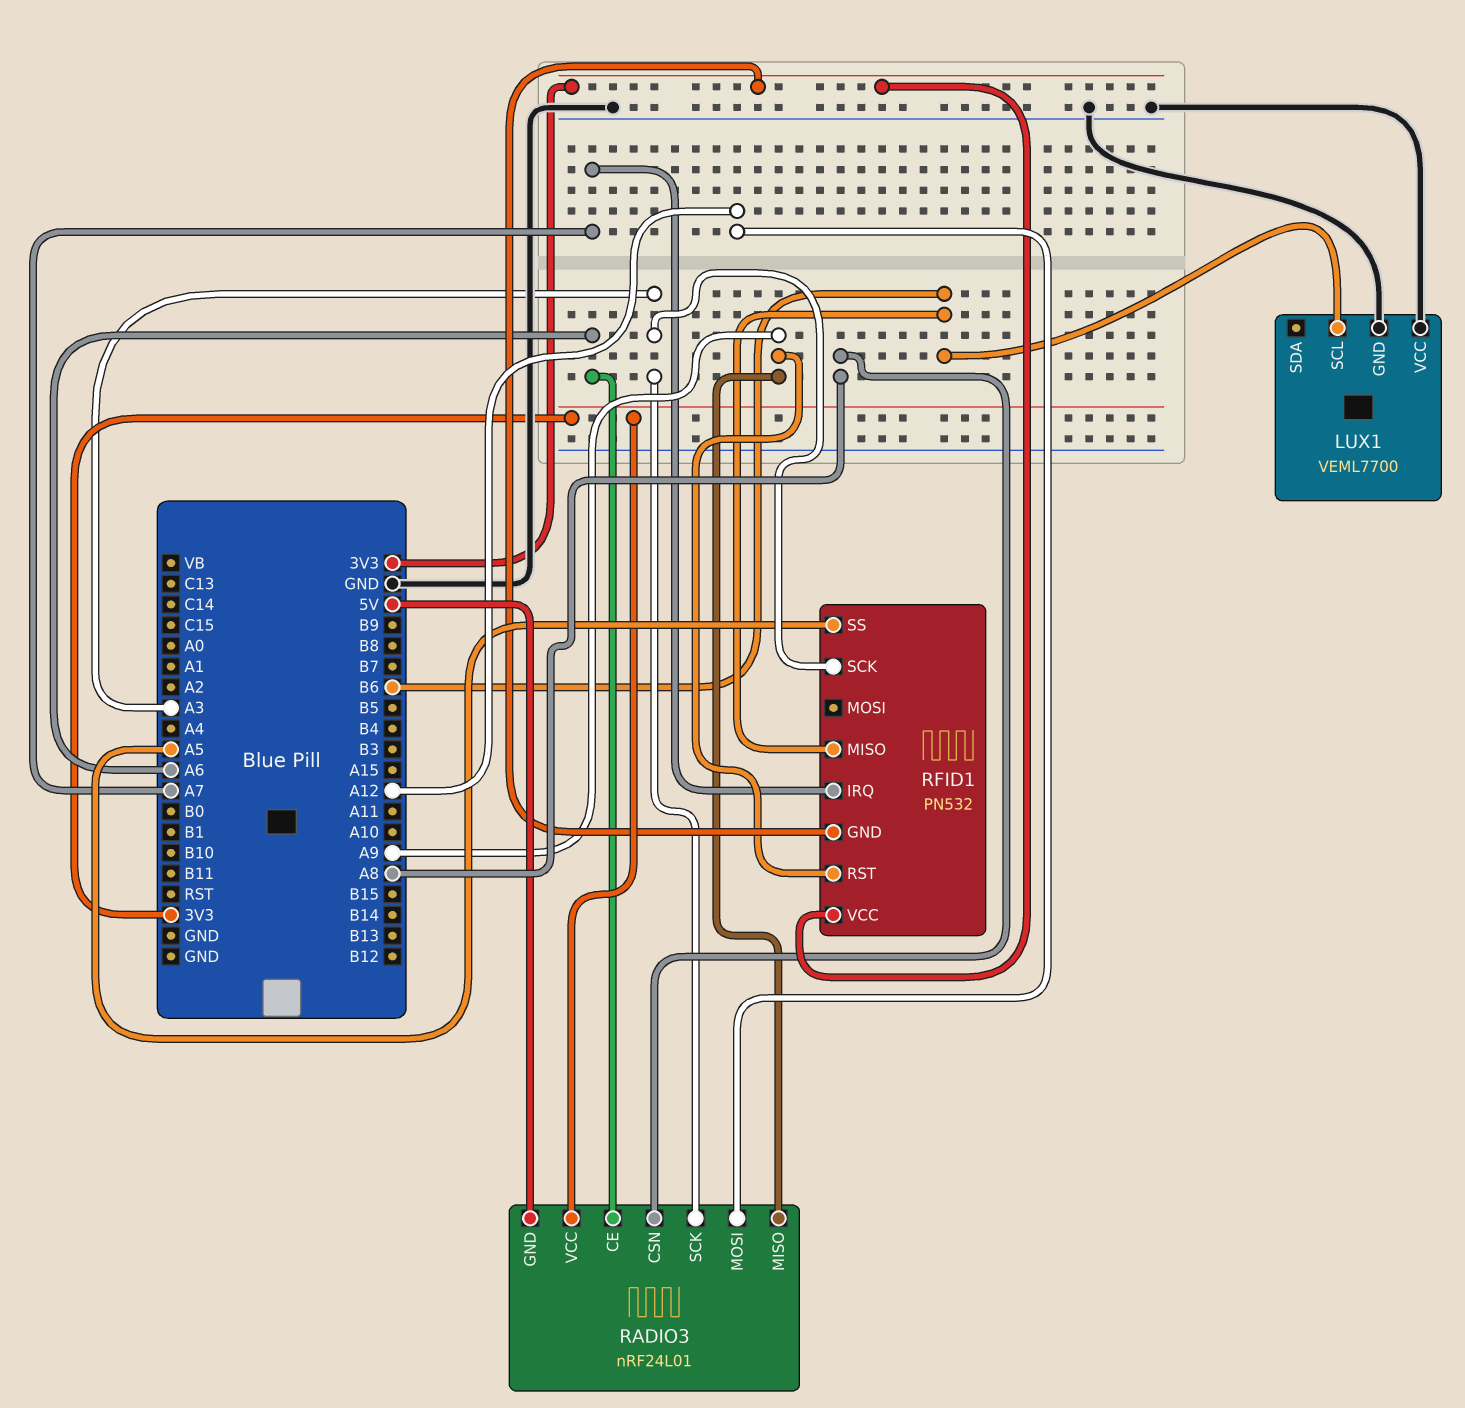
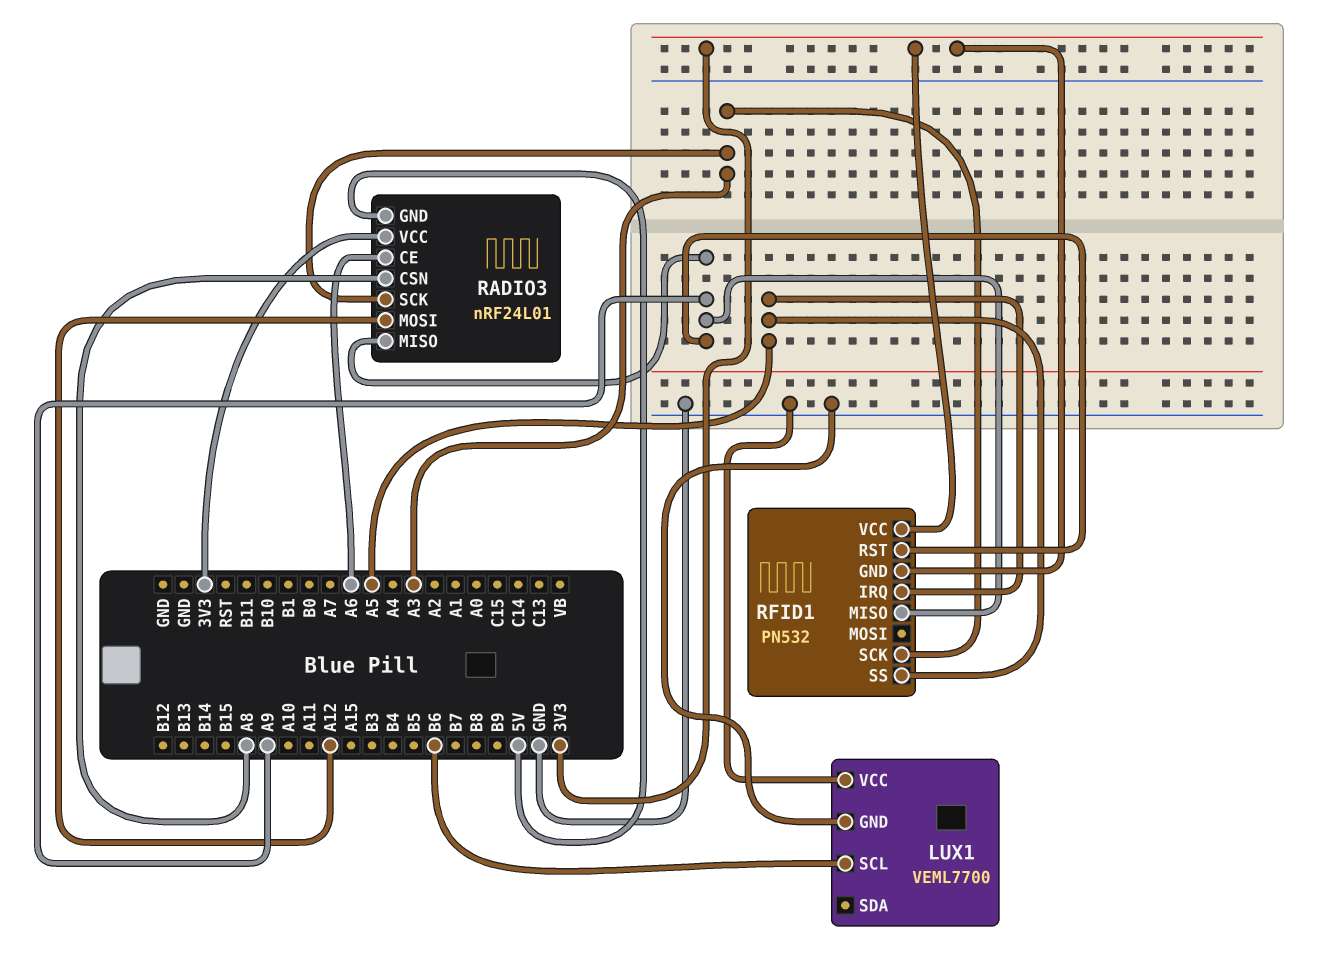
RFID1 pin IRQ: A7 -> A5
RFID1 pin MISO: B6 -> A9

